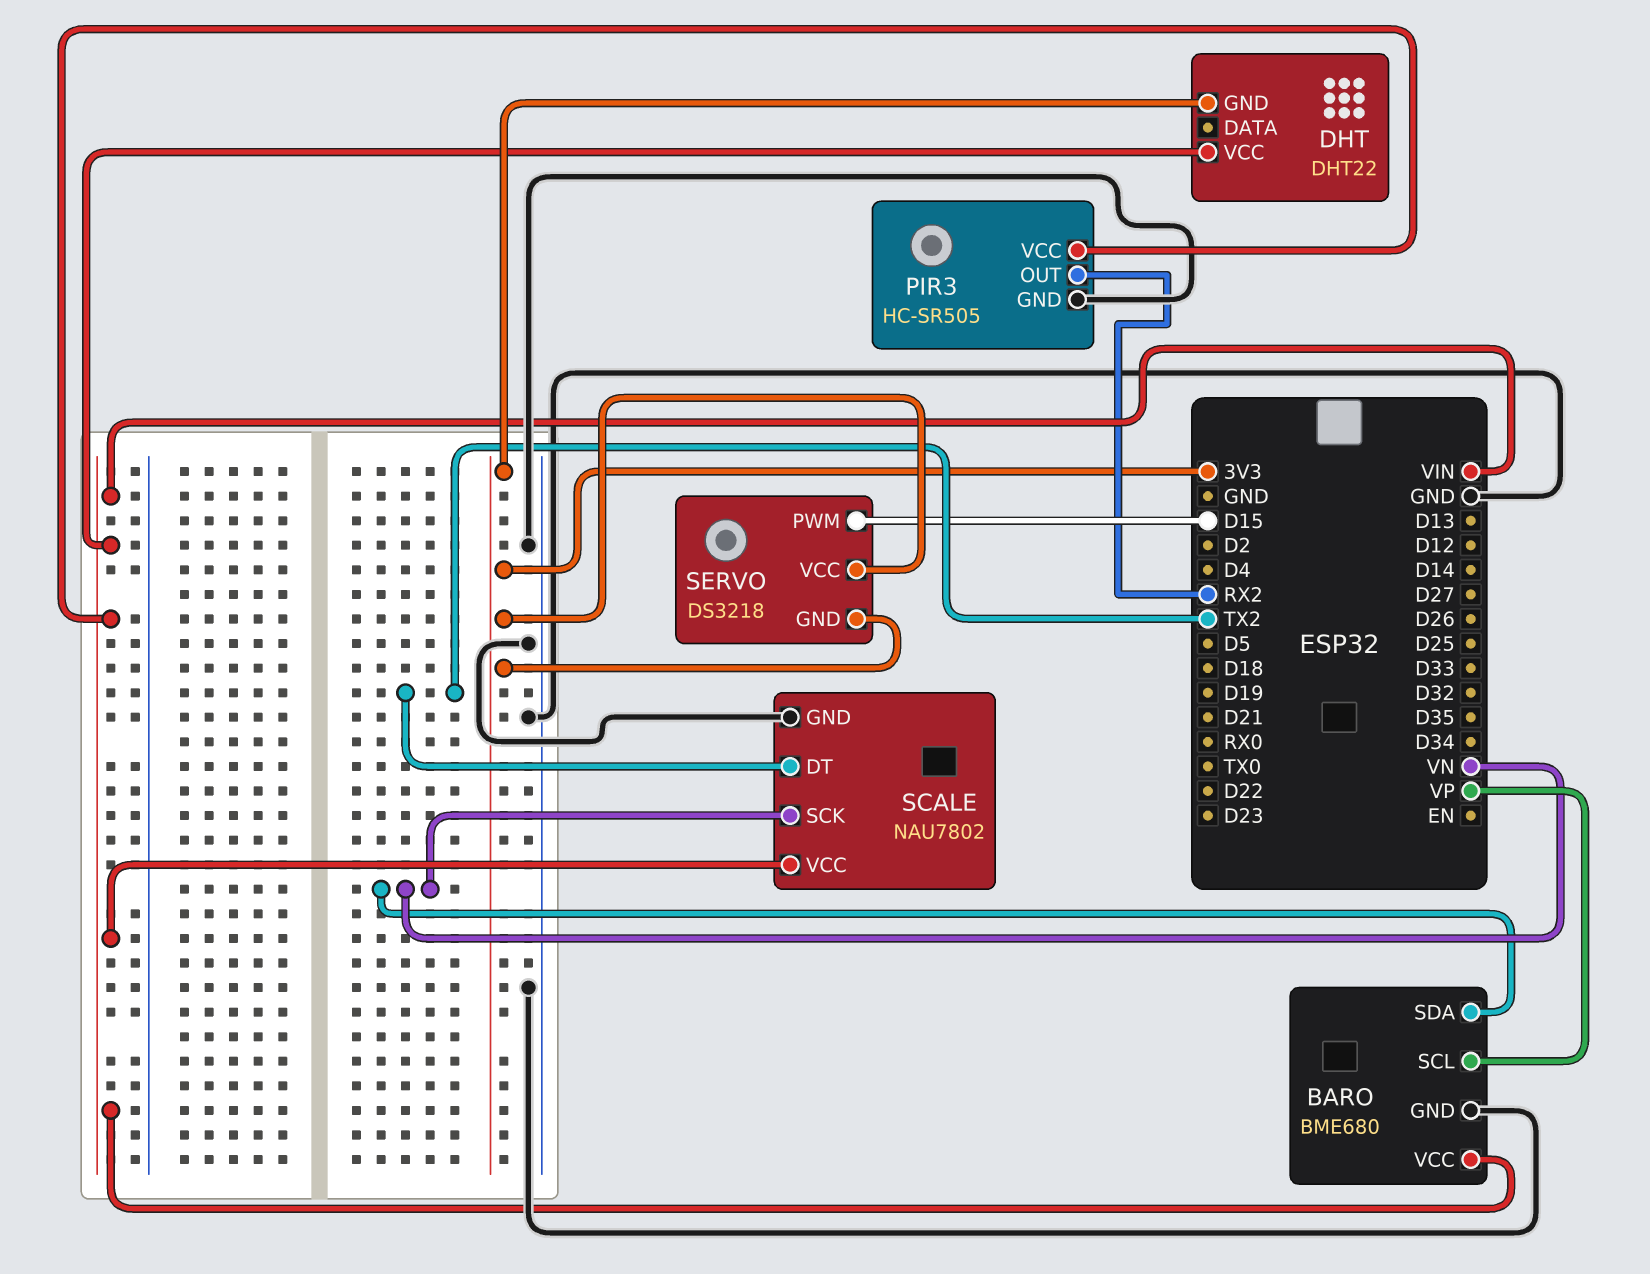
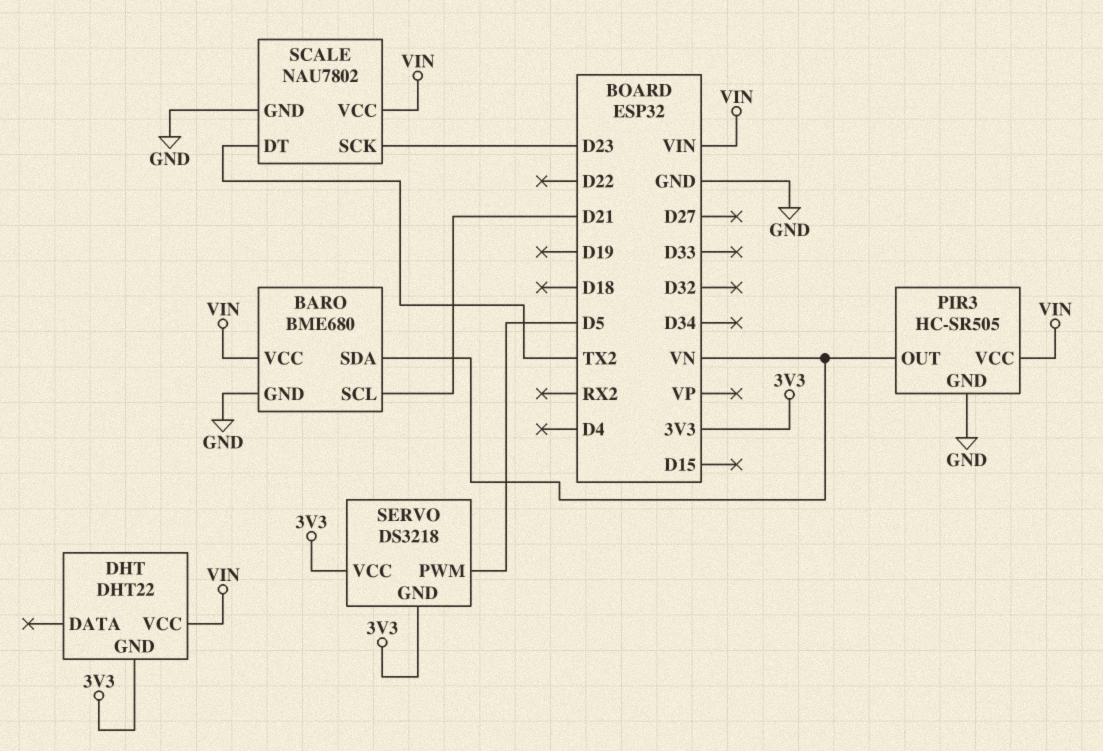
BARO pin SCL: VP -> D21
PIR3 pin OUT: RX2 -> VN
SCALE pin SCK: VN -> D23
SERVO pin PWM: D15 -> D5

